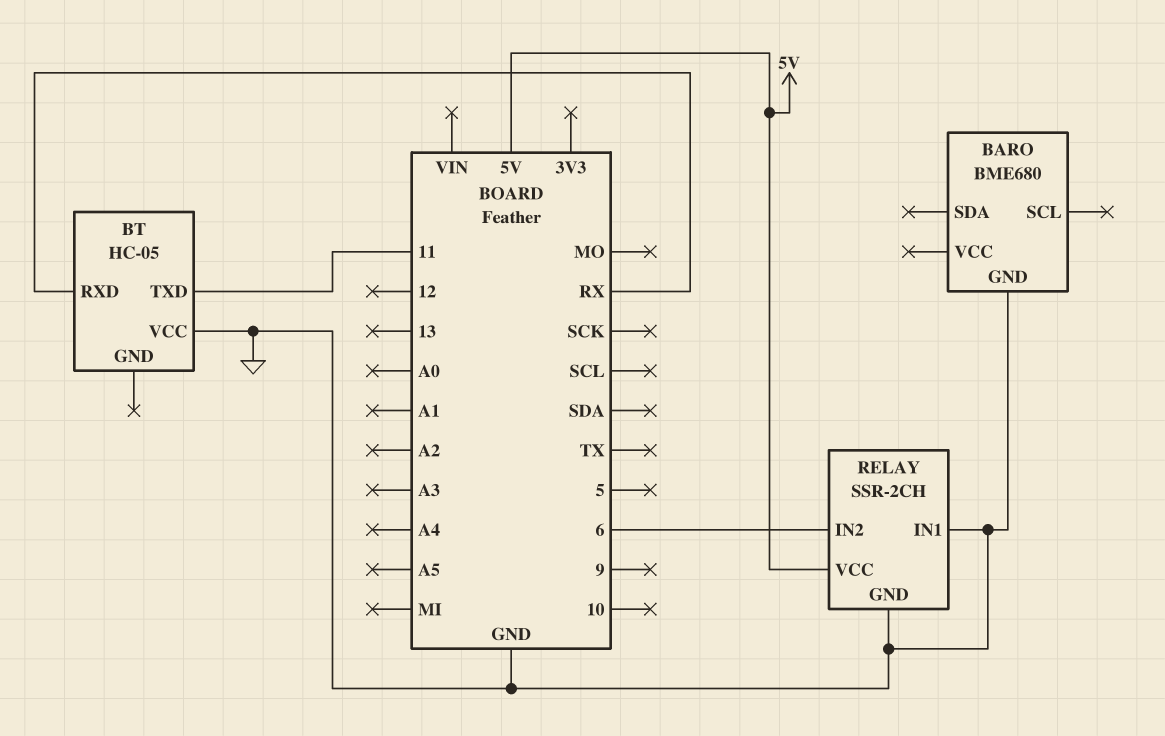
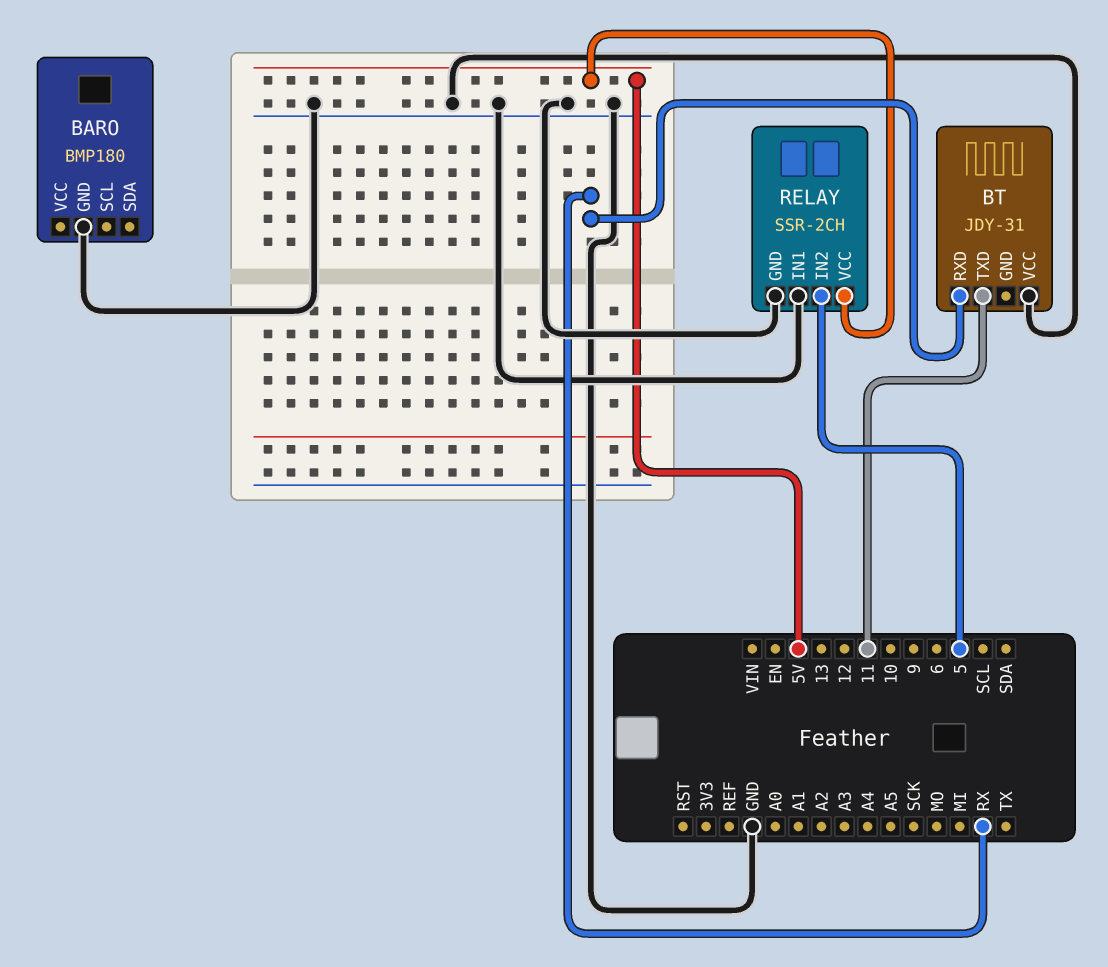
BARO: BME680 -> BMP180
BT: HC-05 -> JDY-31
RELAY pin IN2: 6 -> 5

